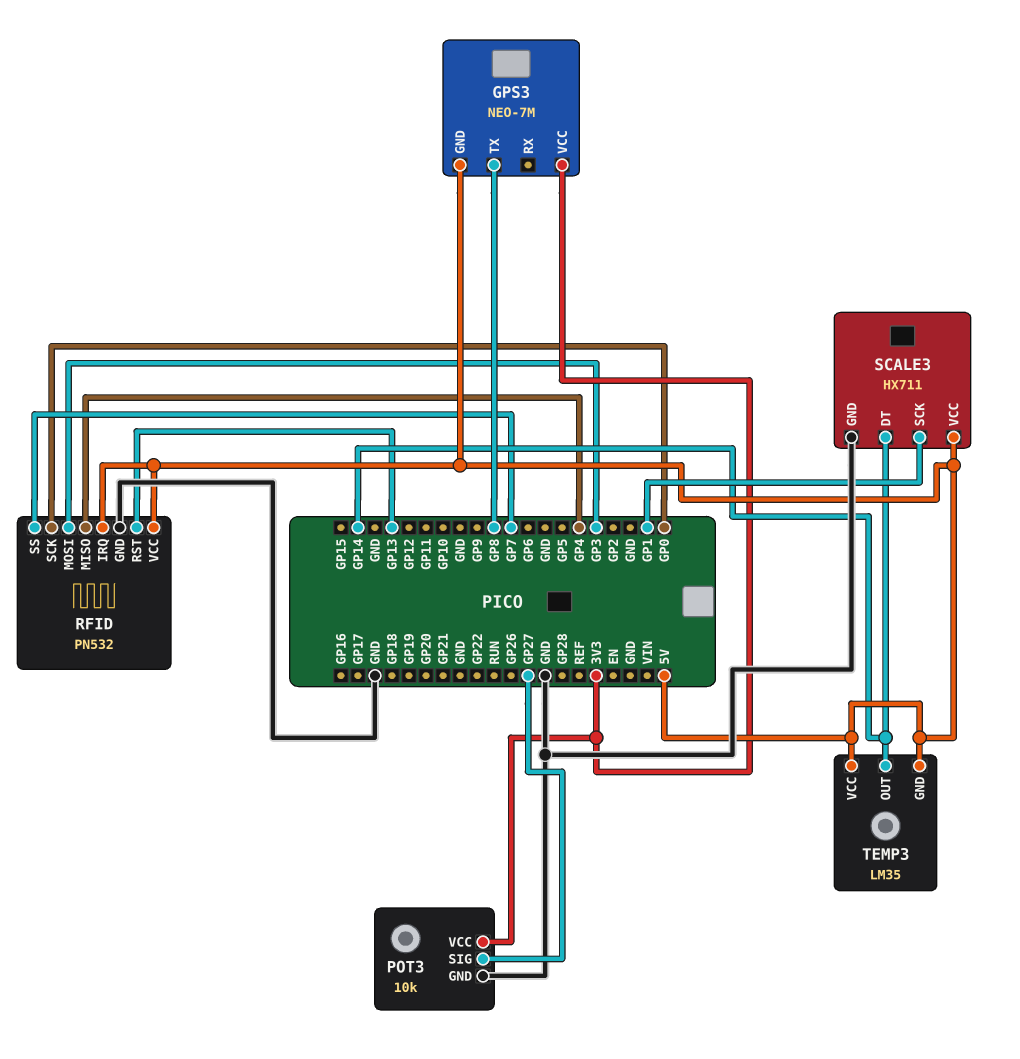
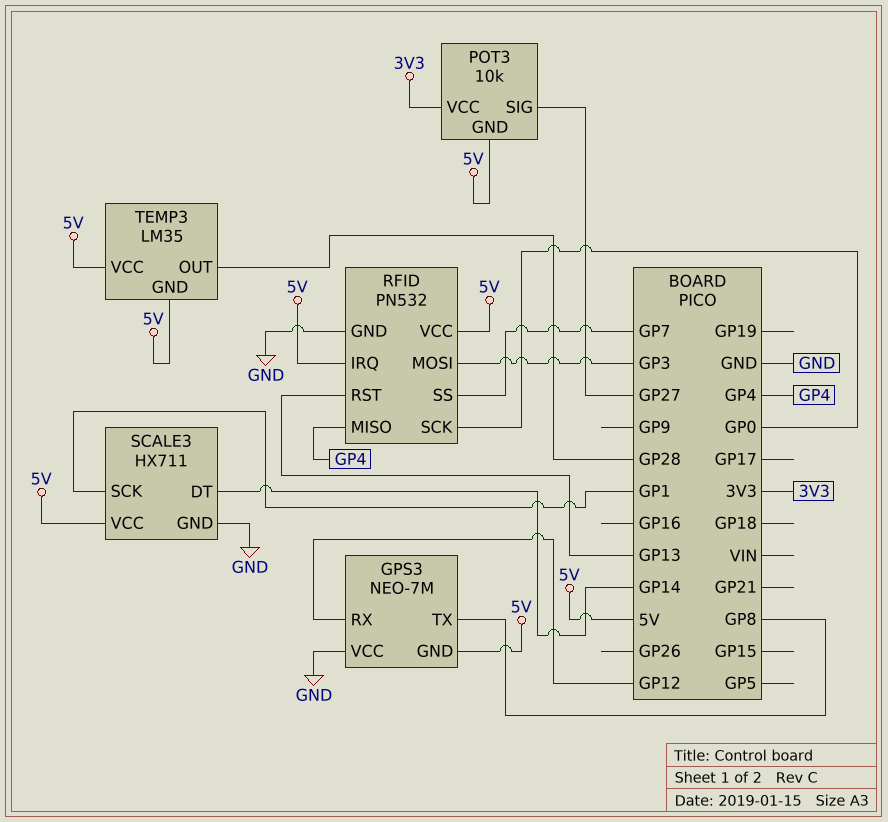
GPS3 pin RX: none -> GP12
GPS3 pin VCC: 3V3 -> GND
POT3 pin GND: GND -> 5V
TEMP3 pin OUT: GP14 -> GP28

